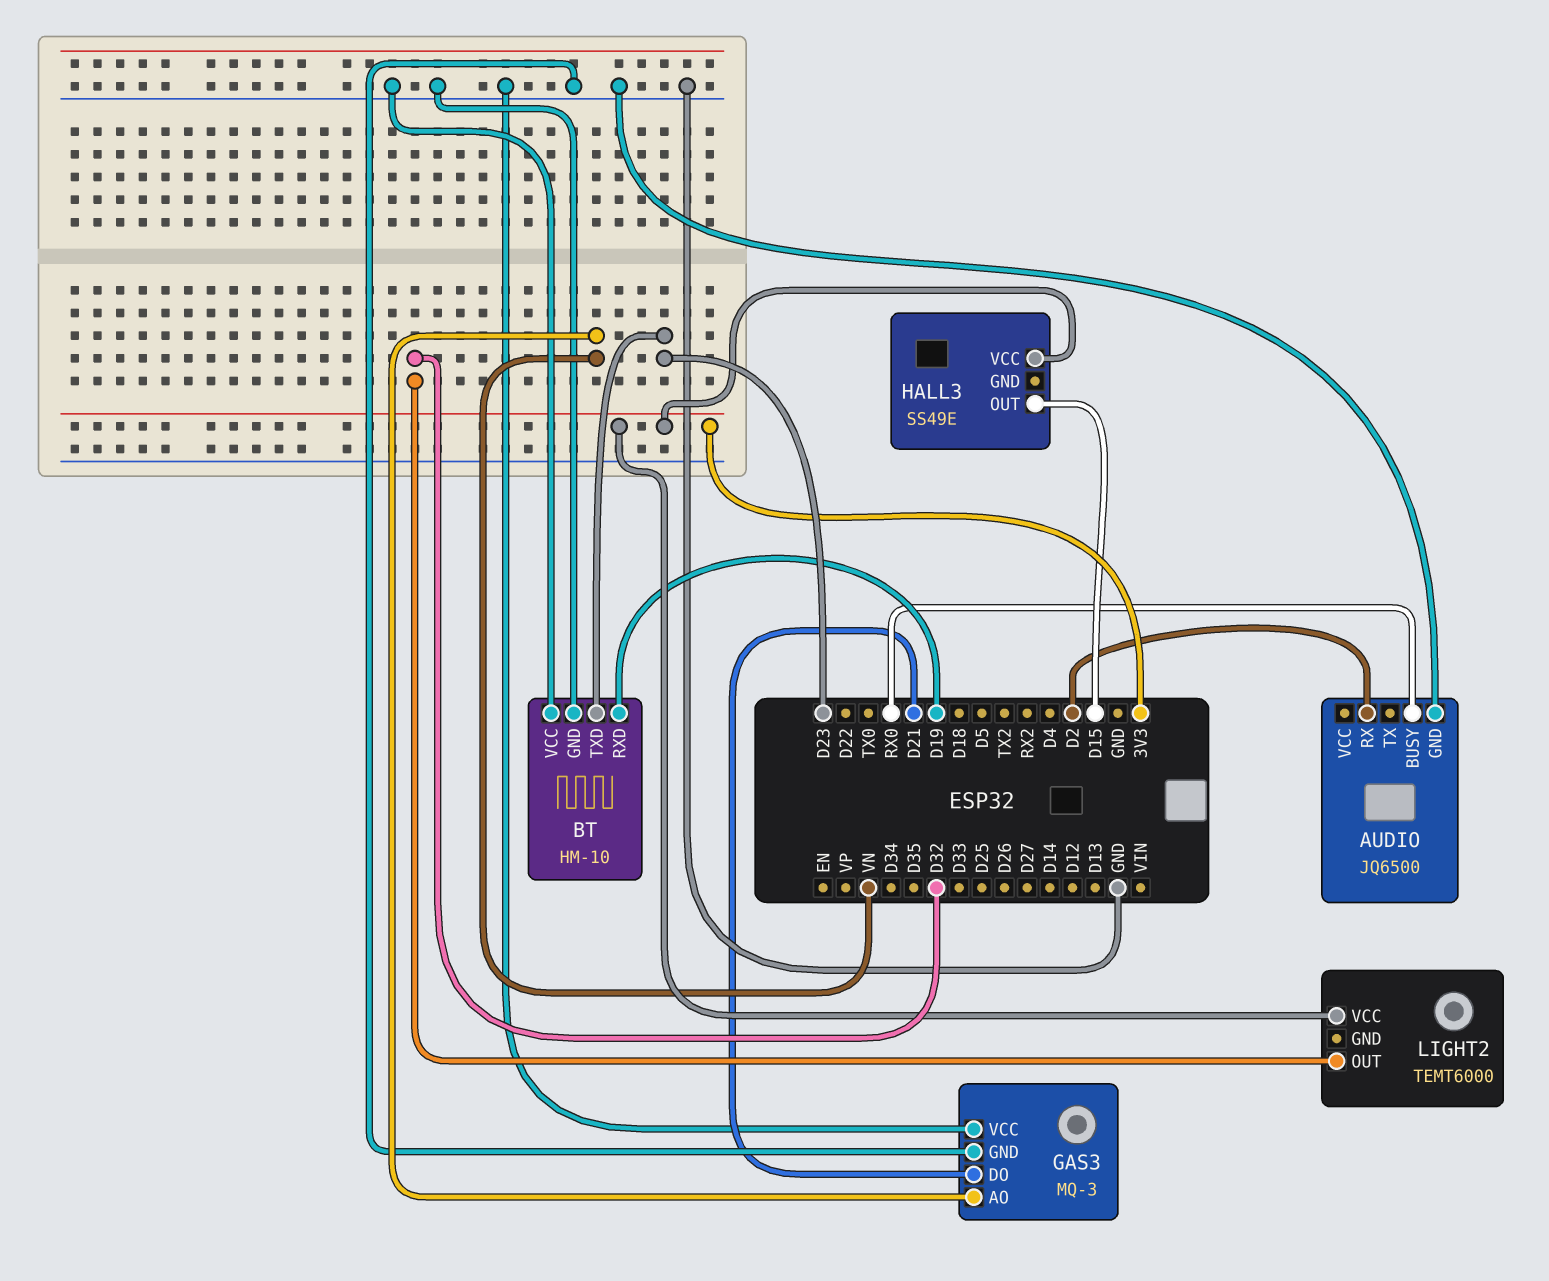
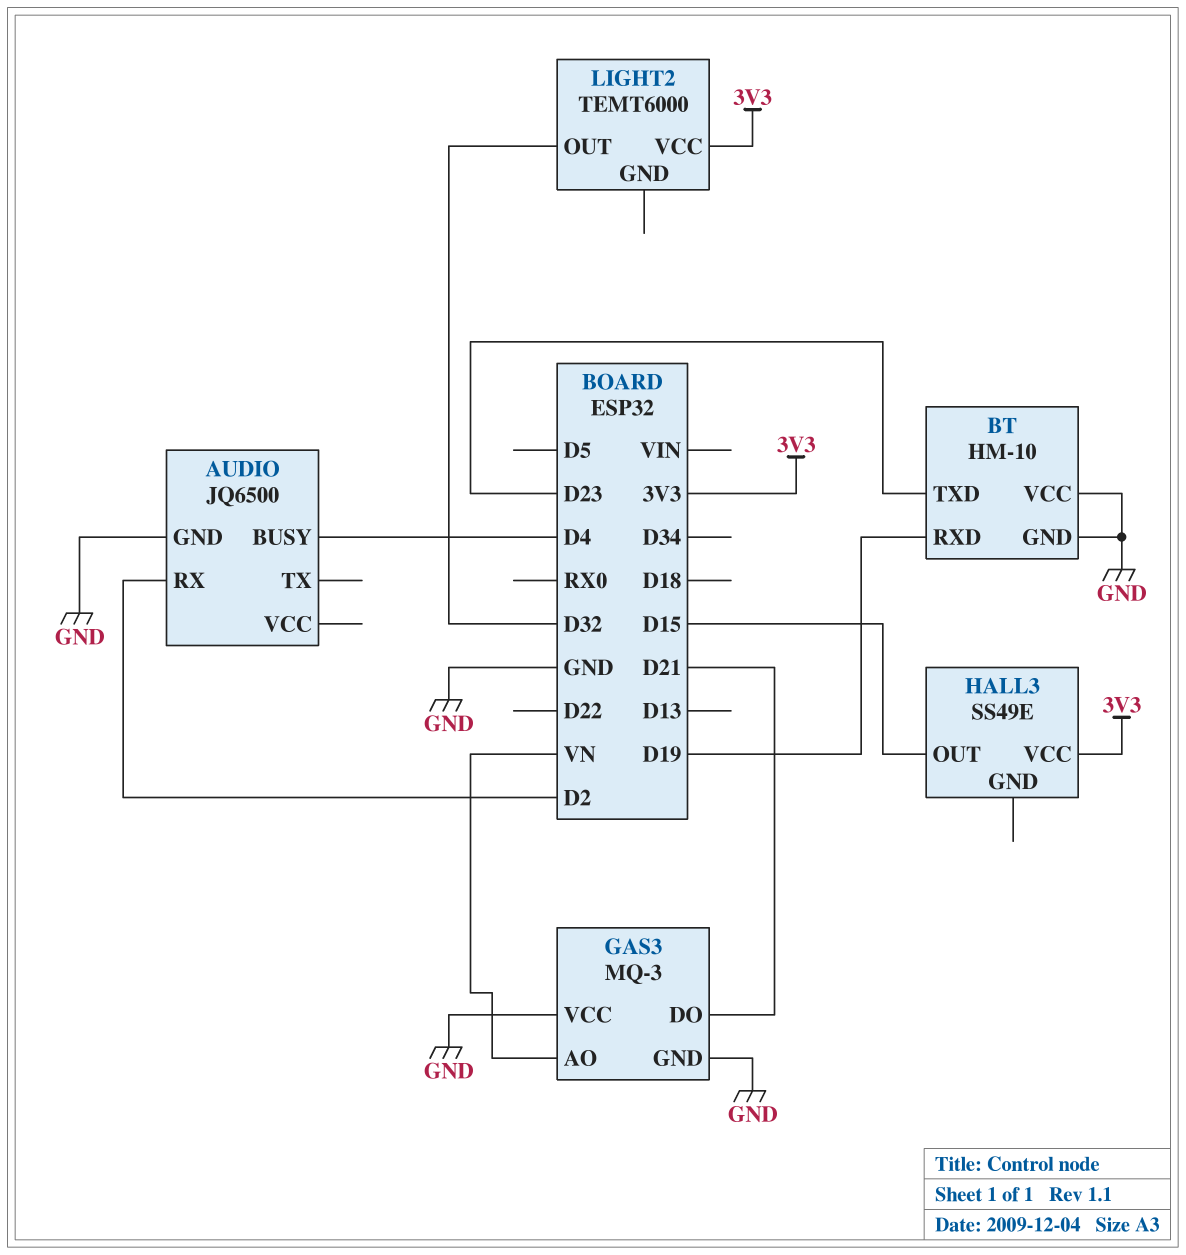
AUDIO pin BUSY: RX0 -> D4

